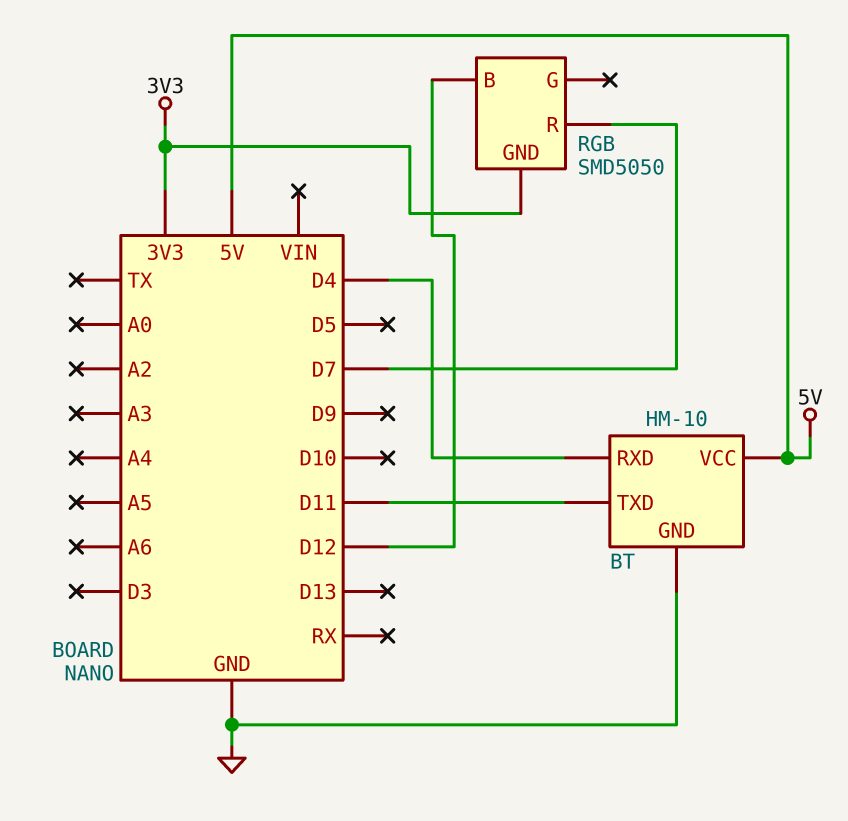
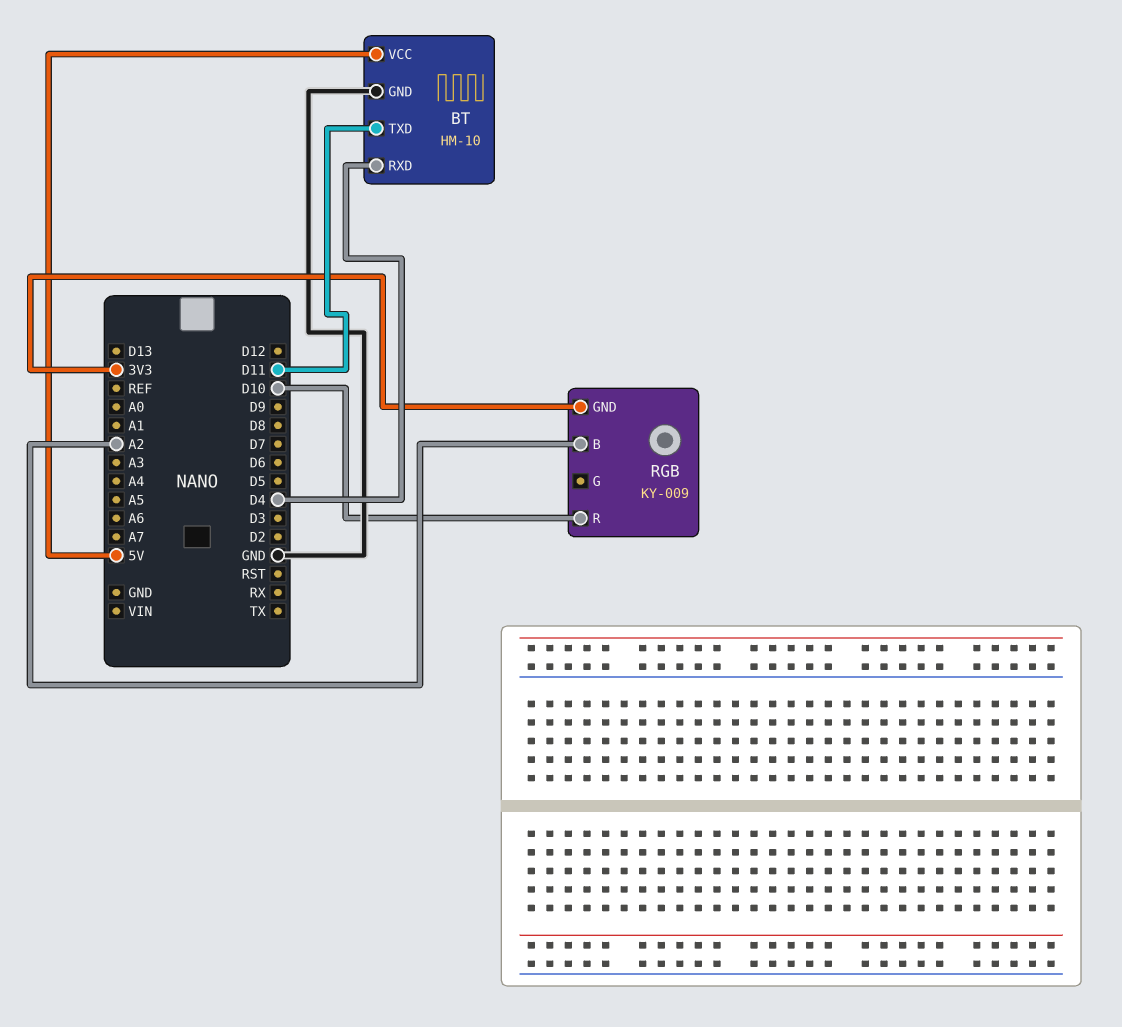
RGB: SMD5050 -> KY-009
RGB pin B: D12 -> A2
RGB pin R: D7 -> D10

